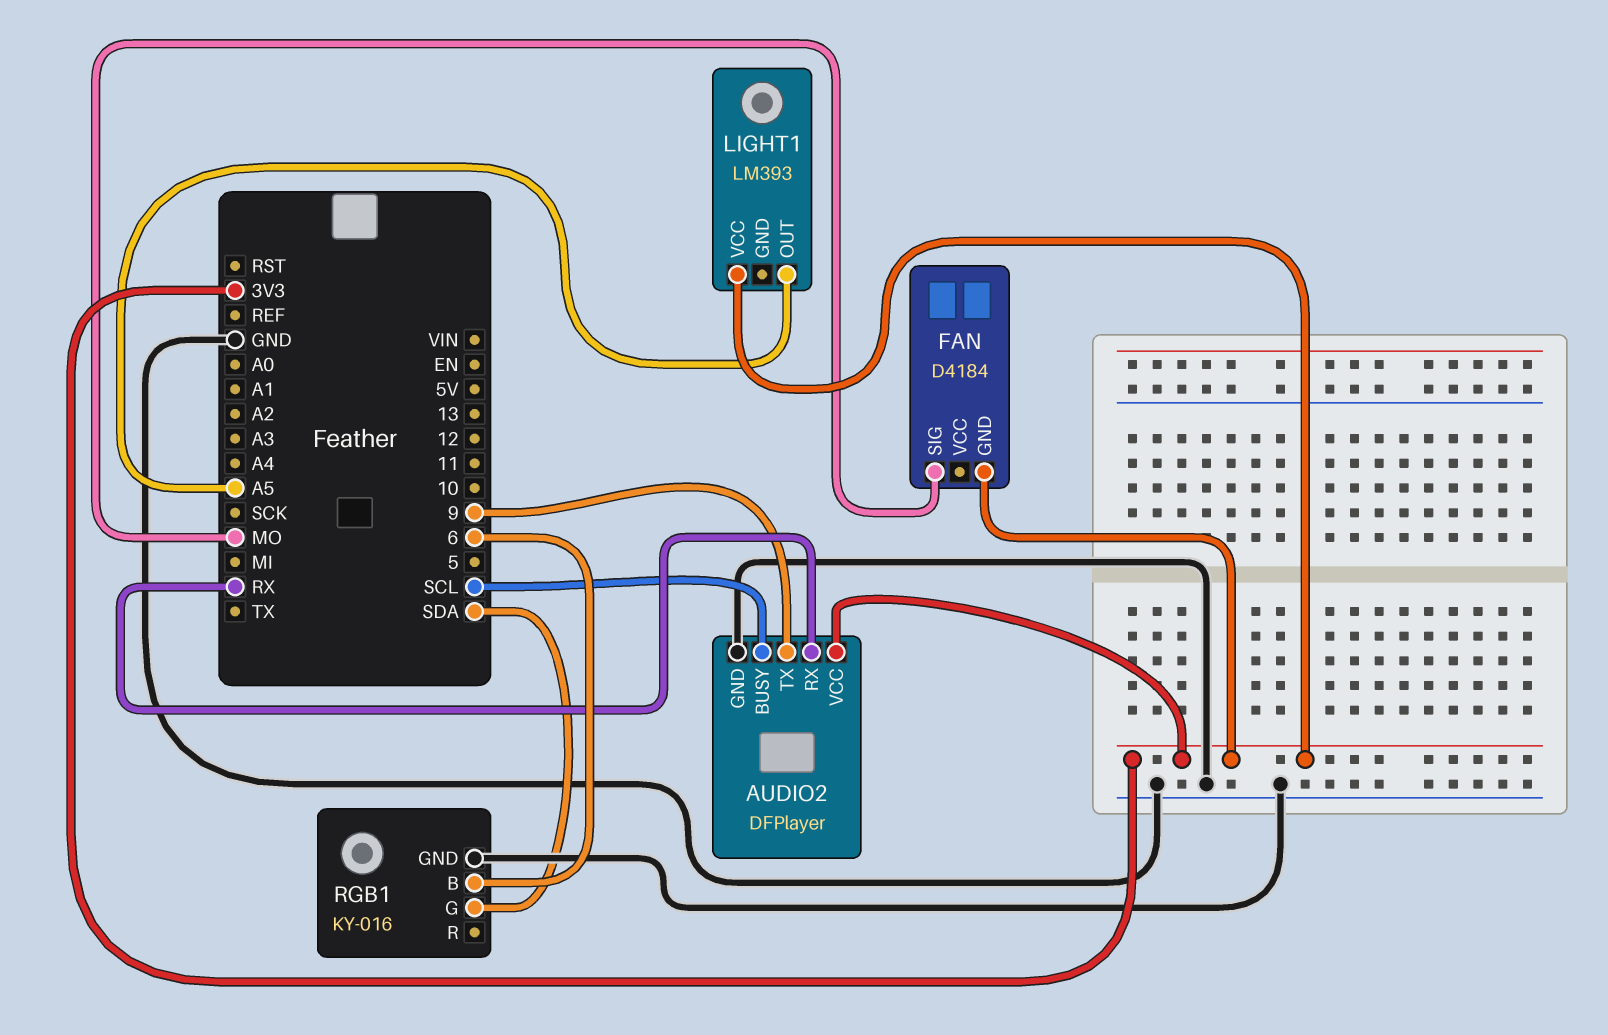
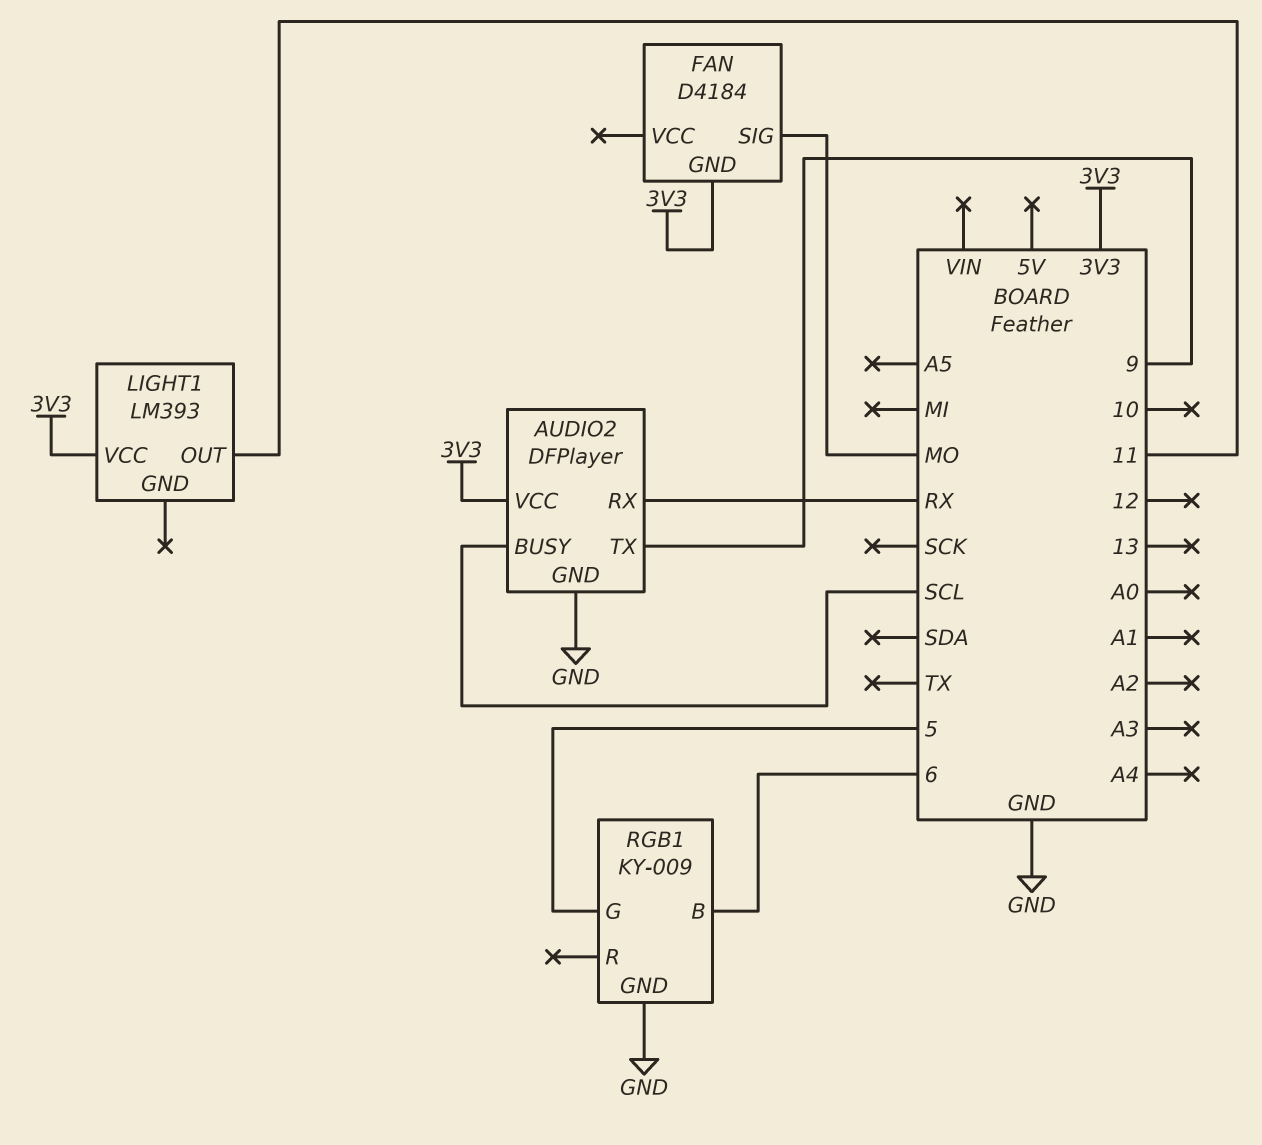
LIGHT1 pin OUT: A5 -> 11
RGB1: KY-016 -> KY-009
RGB1 pin G: SDA -> 5

